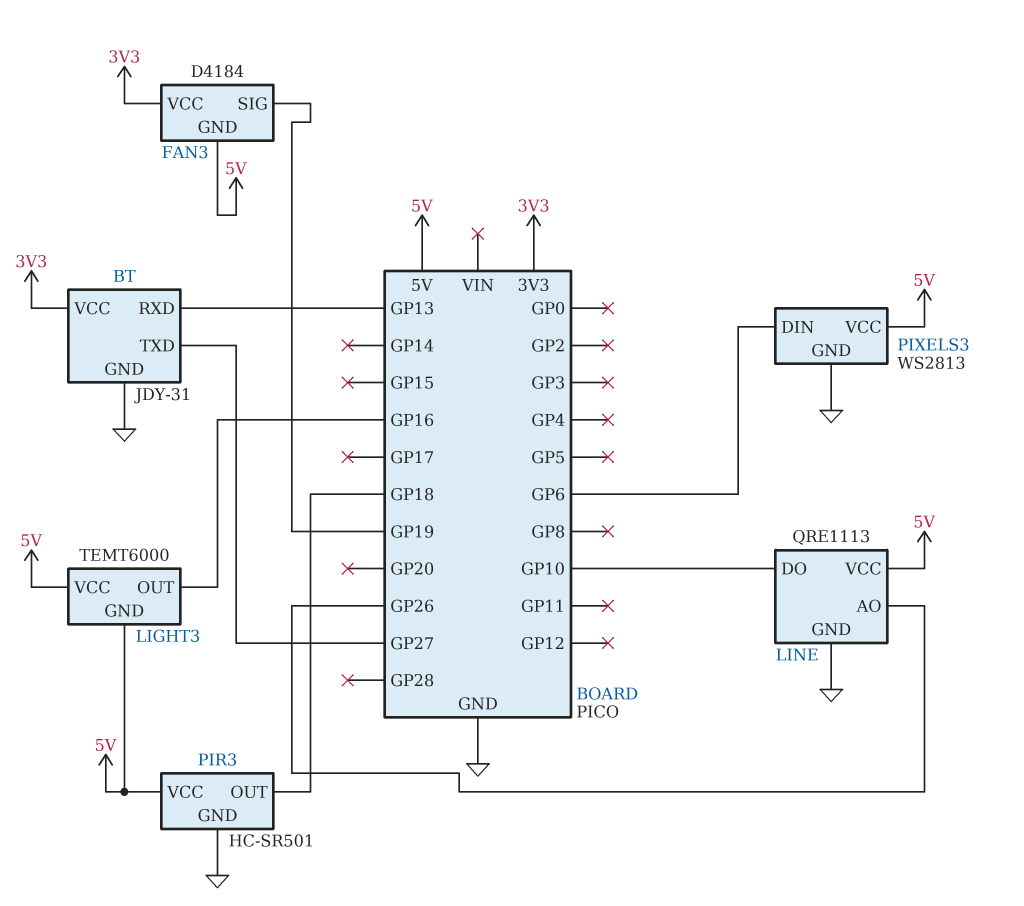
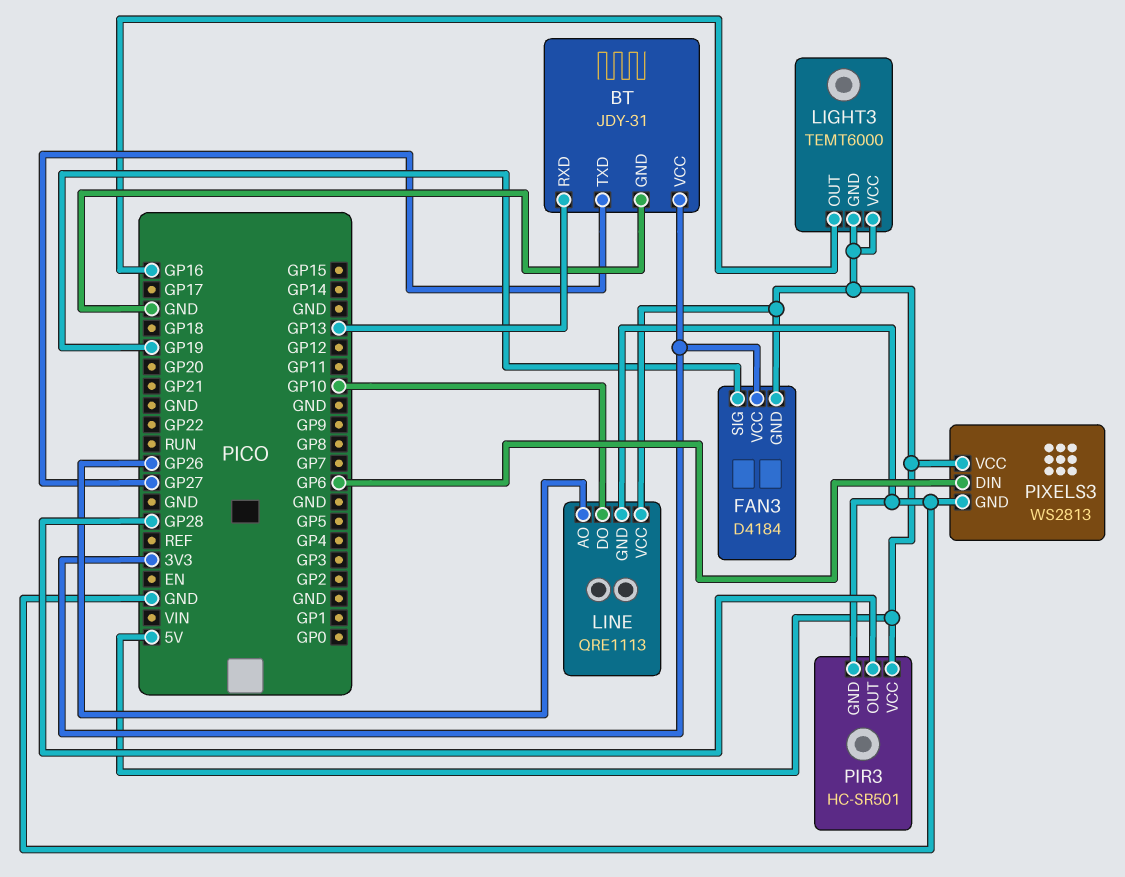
PIR3 pin OUT: GP18 -> GP28

